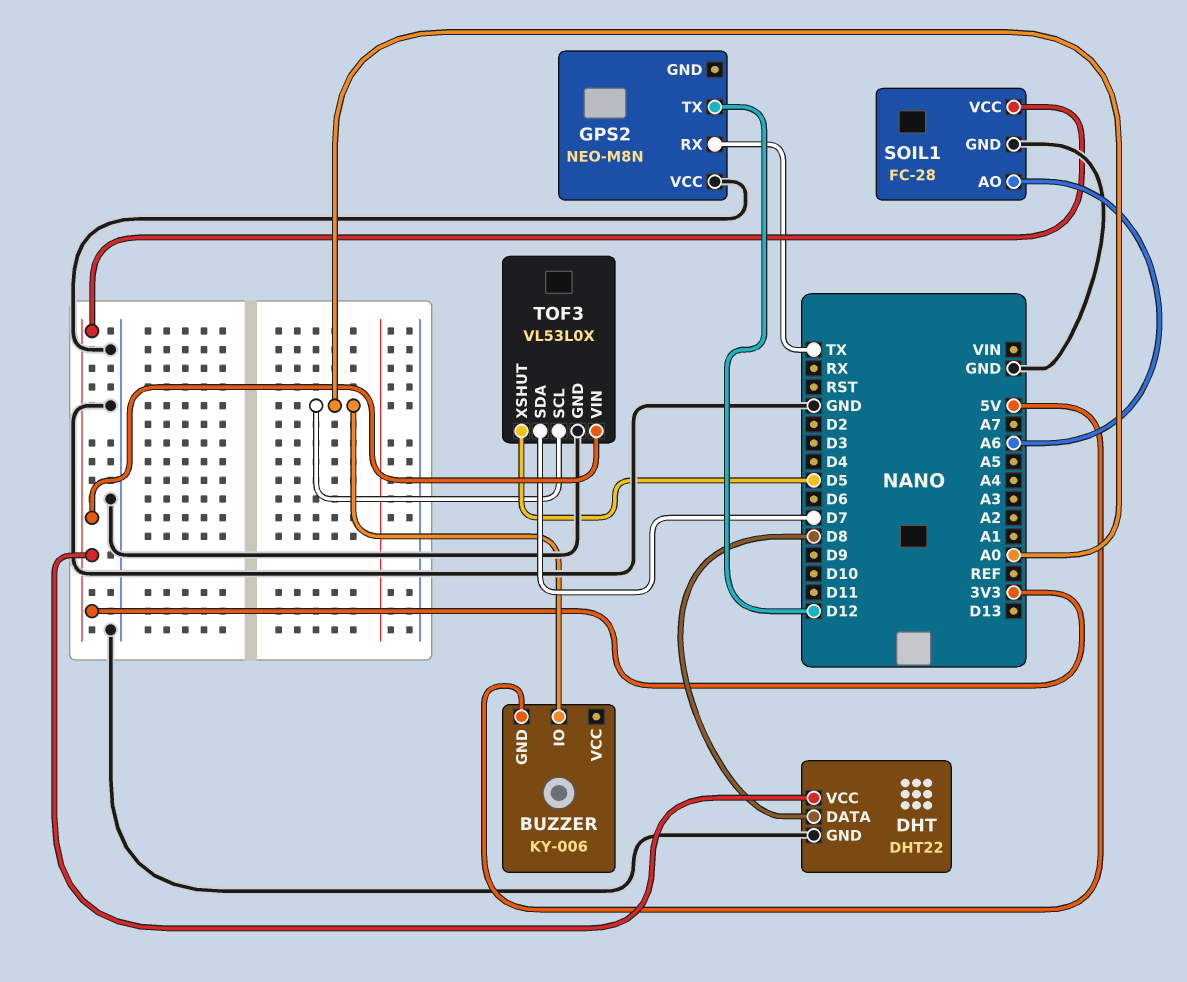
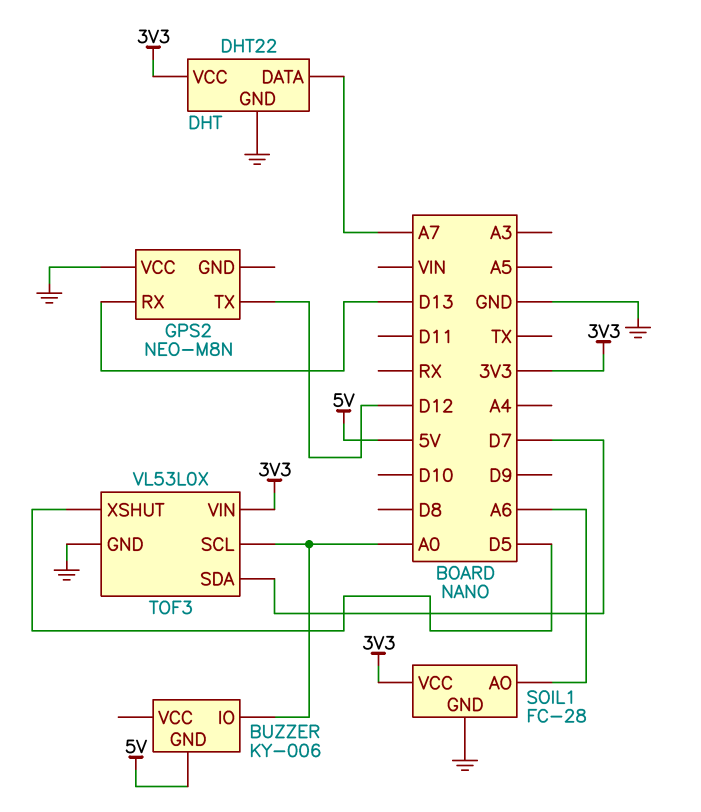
DHT pin DATA: D8 -> A7
GPS2 pin RX: TX -> D13

